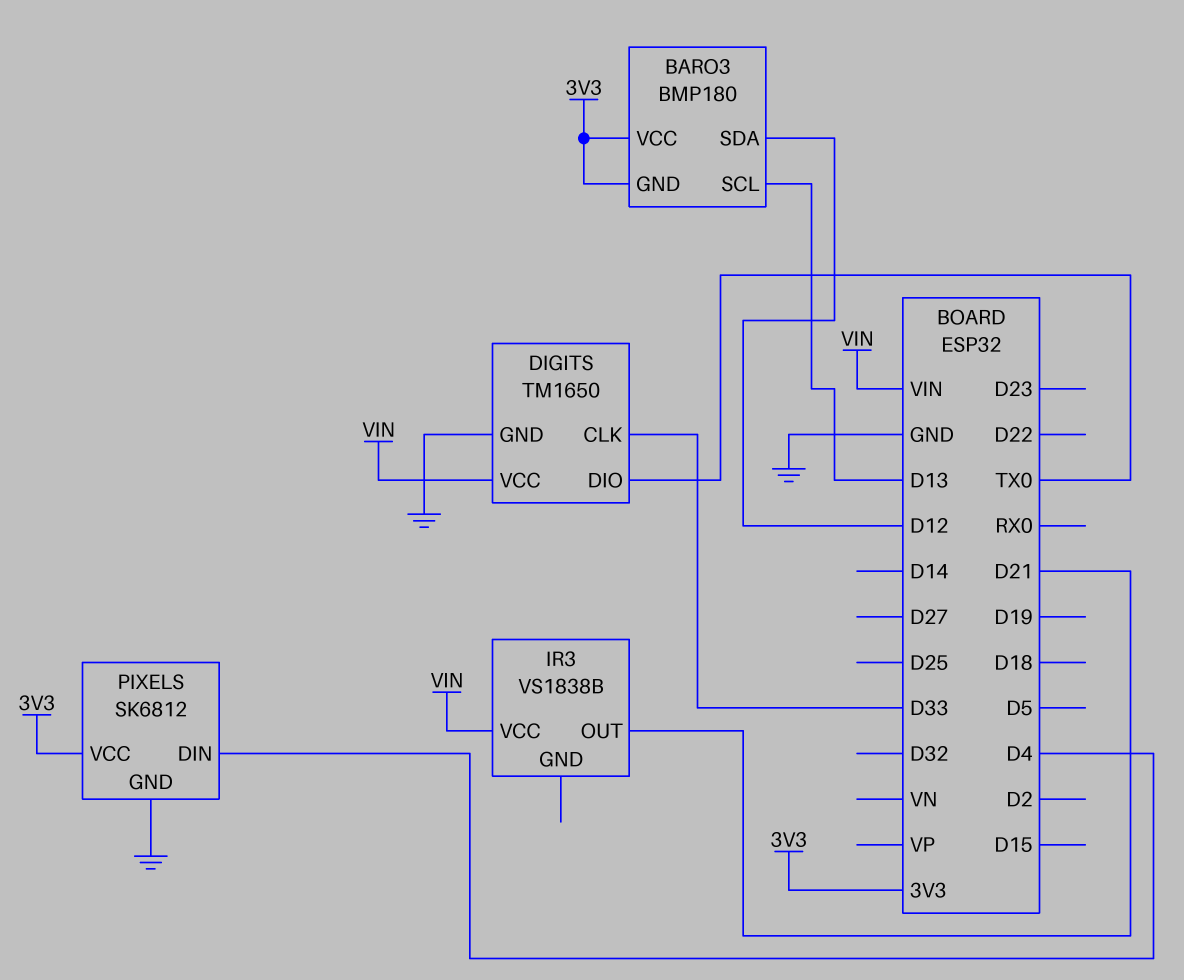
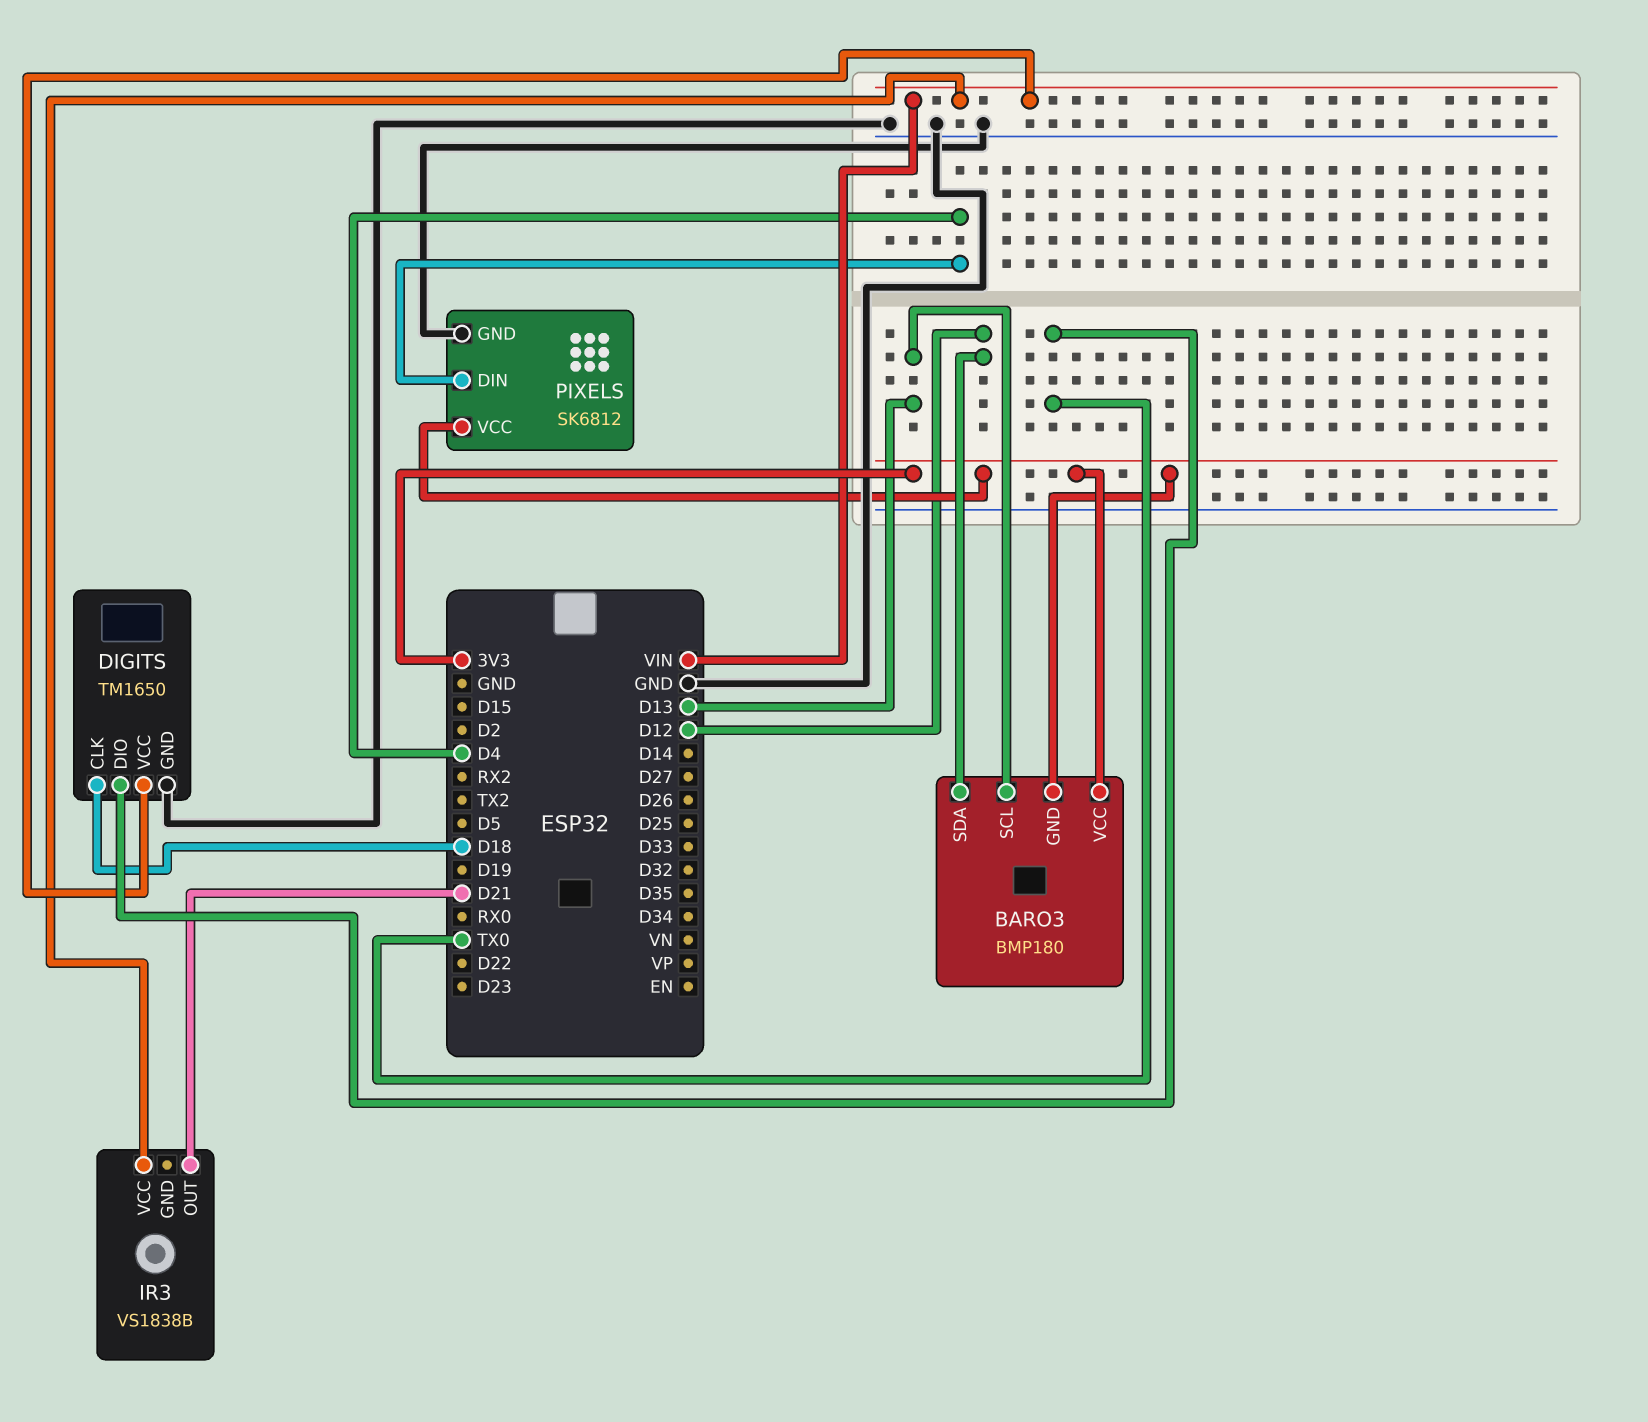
DIGITS pin CLK: D33 -> D18

